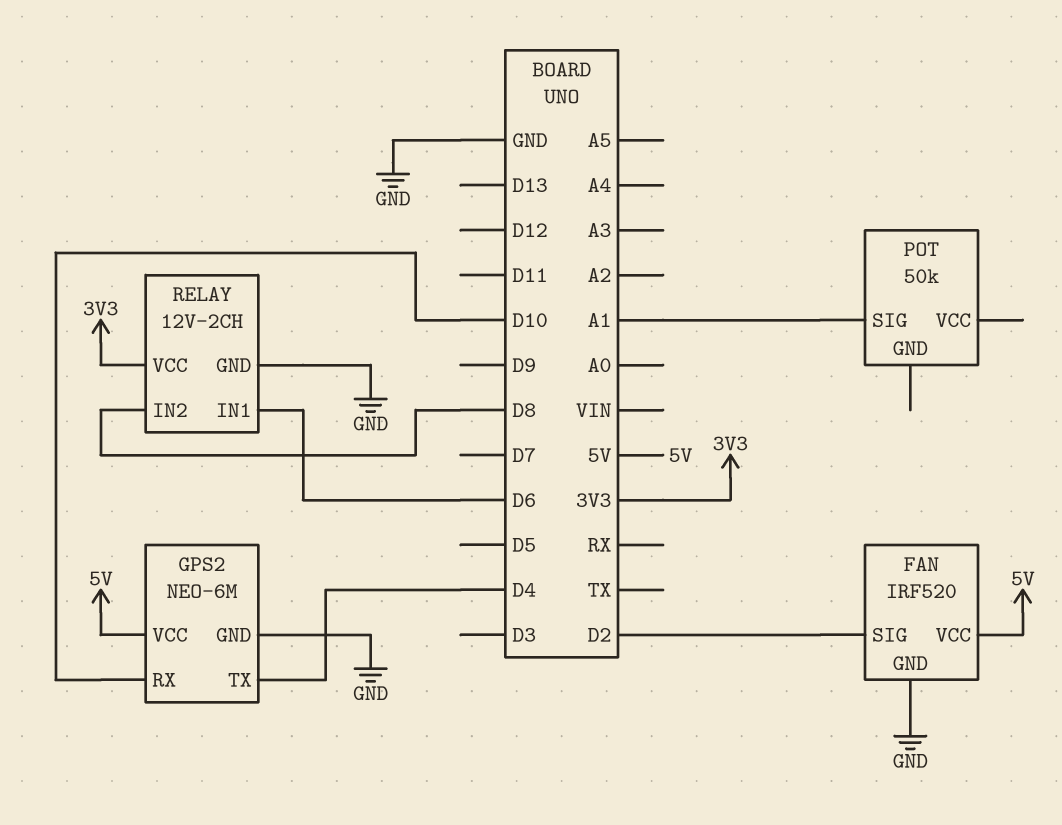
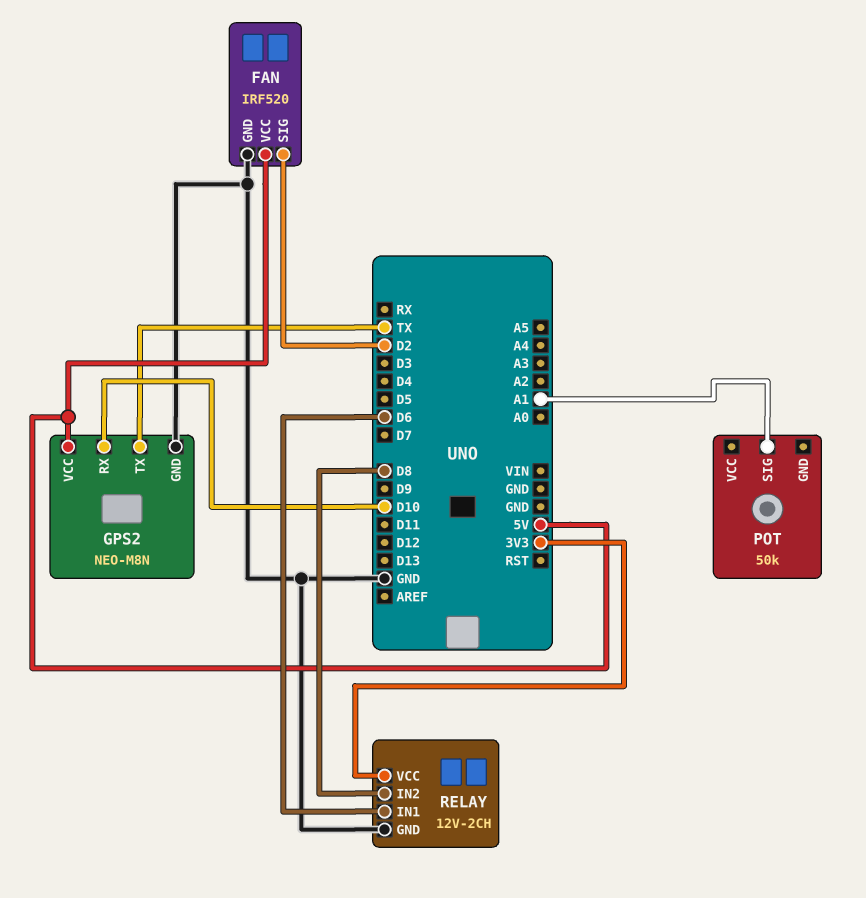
GPS2: NEO-6M -> NEO-M8N
GPS2 pin TX: D4 -> TX

